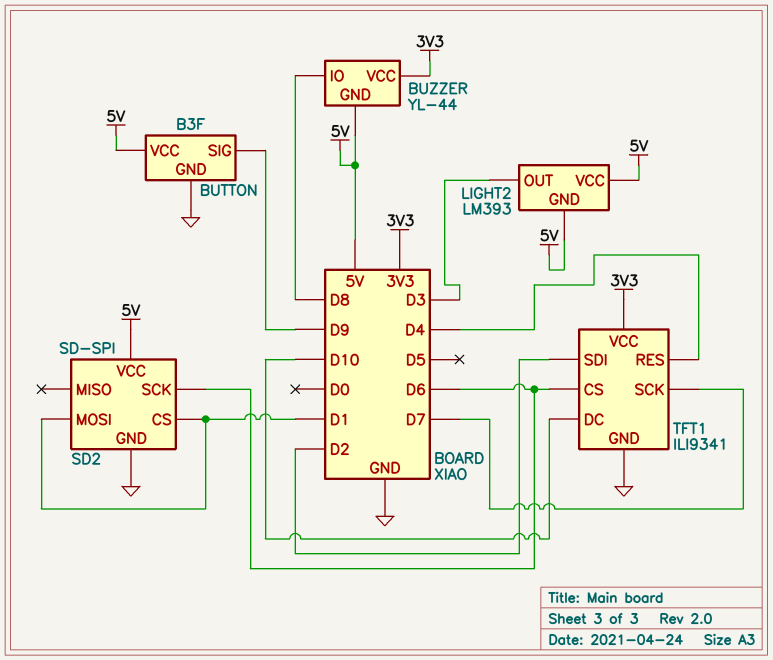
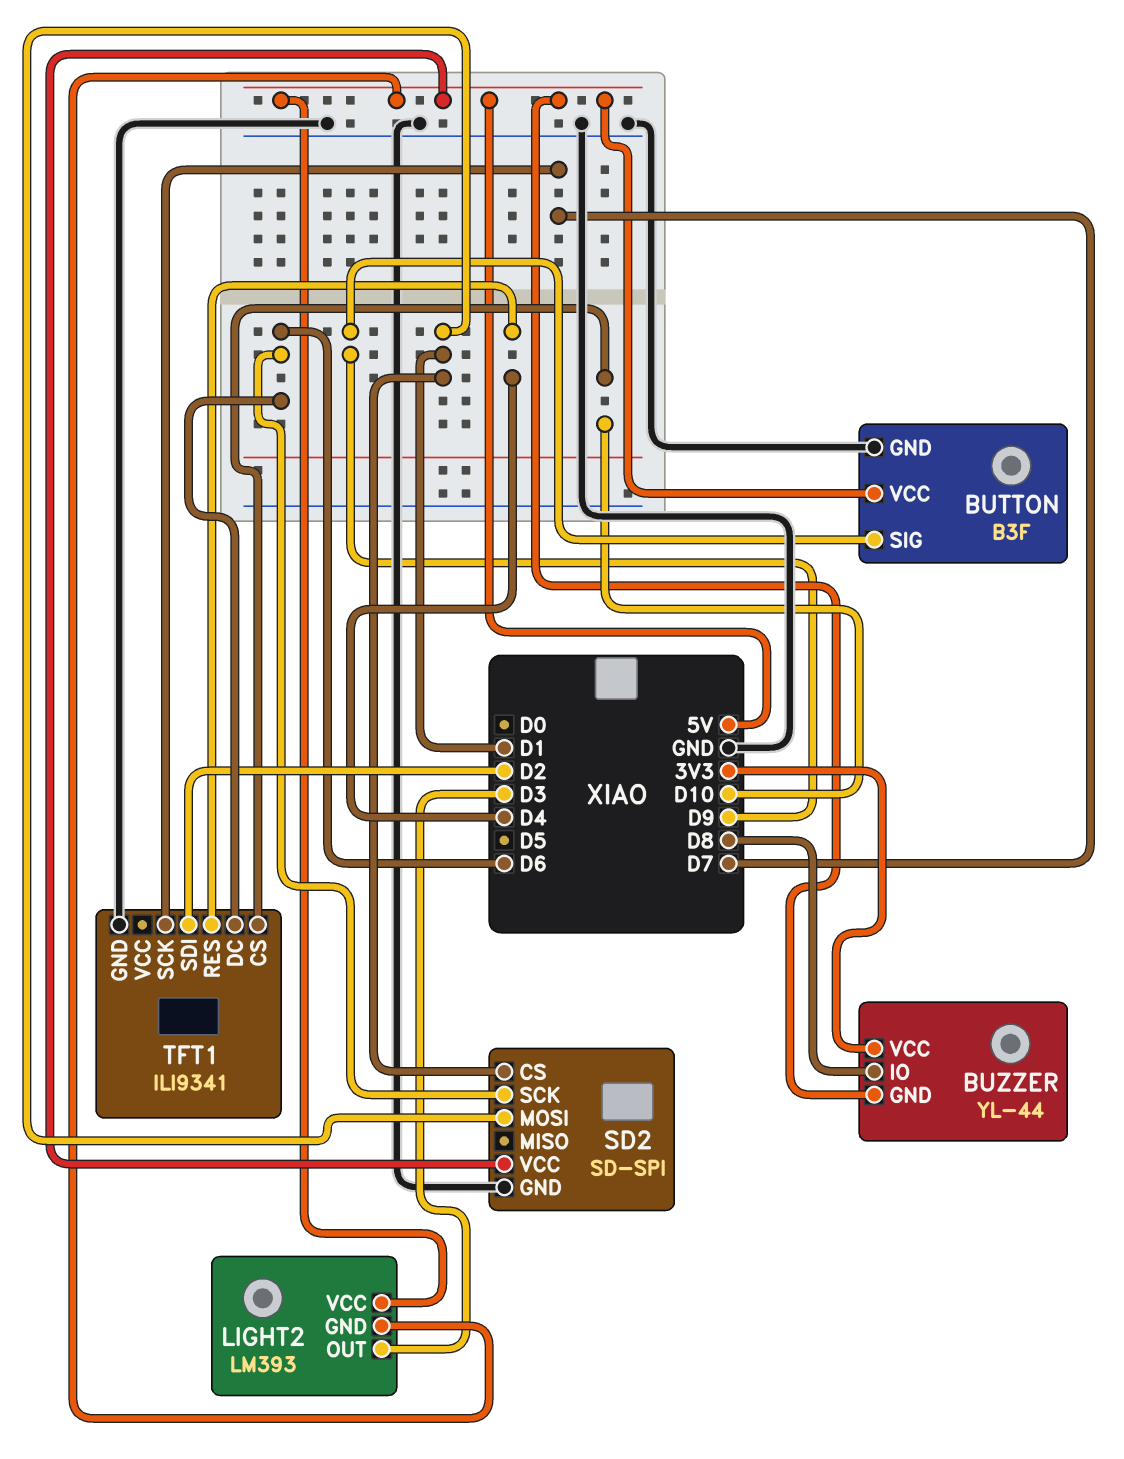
TFT1 pin CS: D6 -> D10
TFT1 pin DC: D10 -> D6
TFT1 pin VCC: 3V3 -> none

